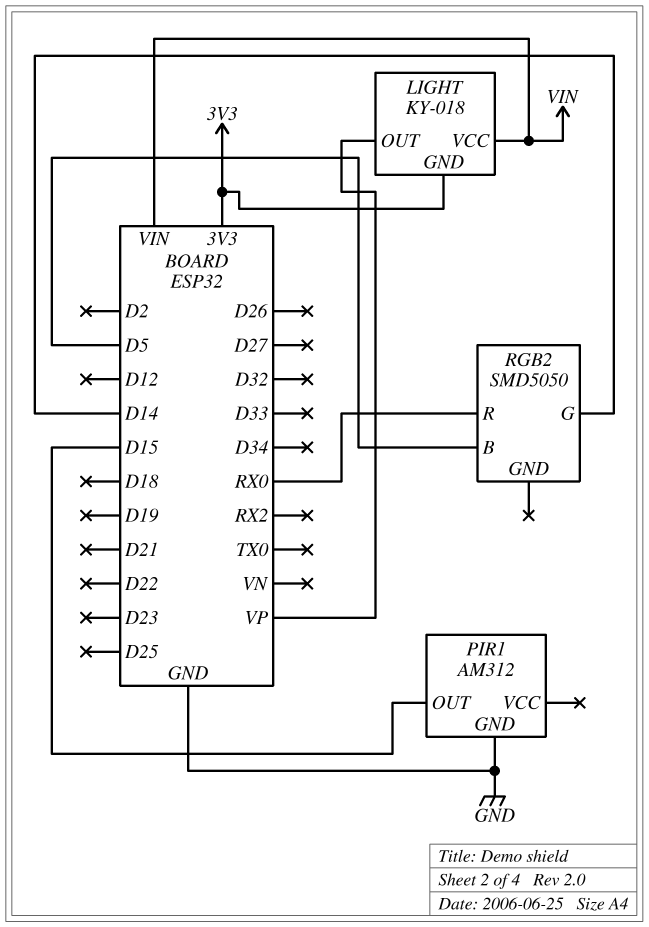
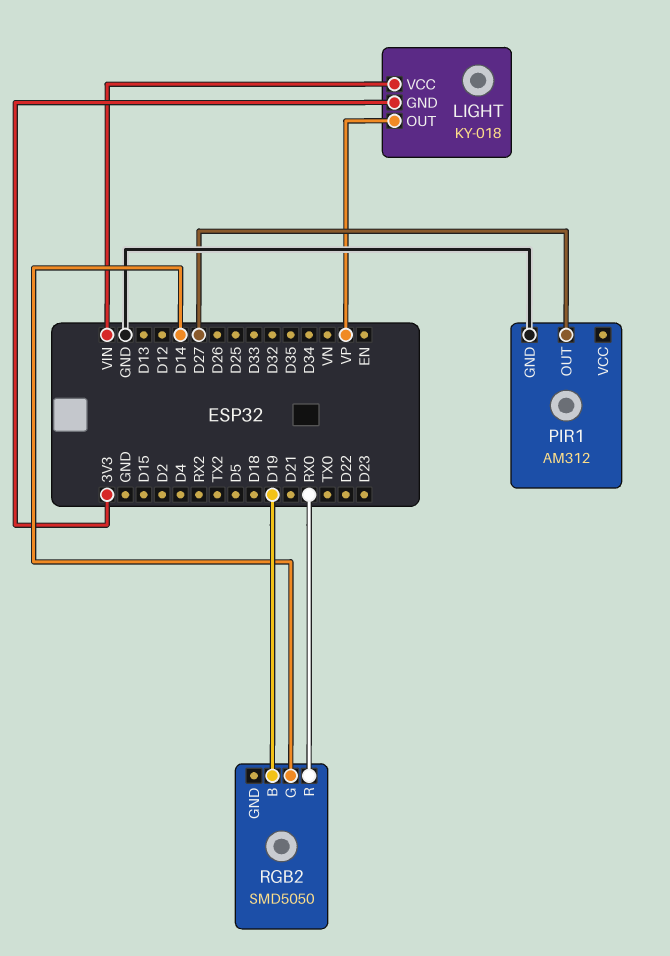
PIR1 pin OUT: D15 -> D27
RGB2 pin B: D5 -> D19

